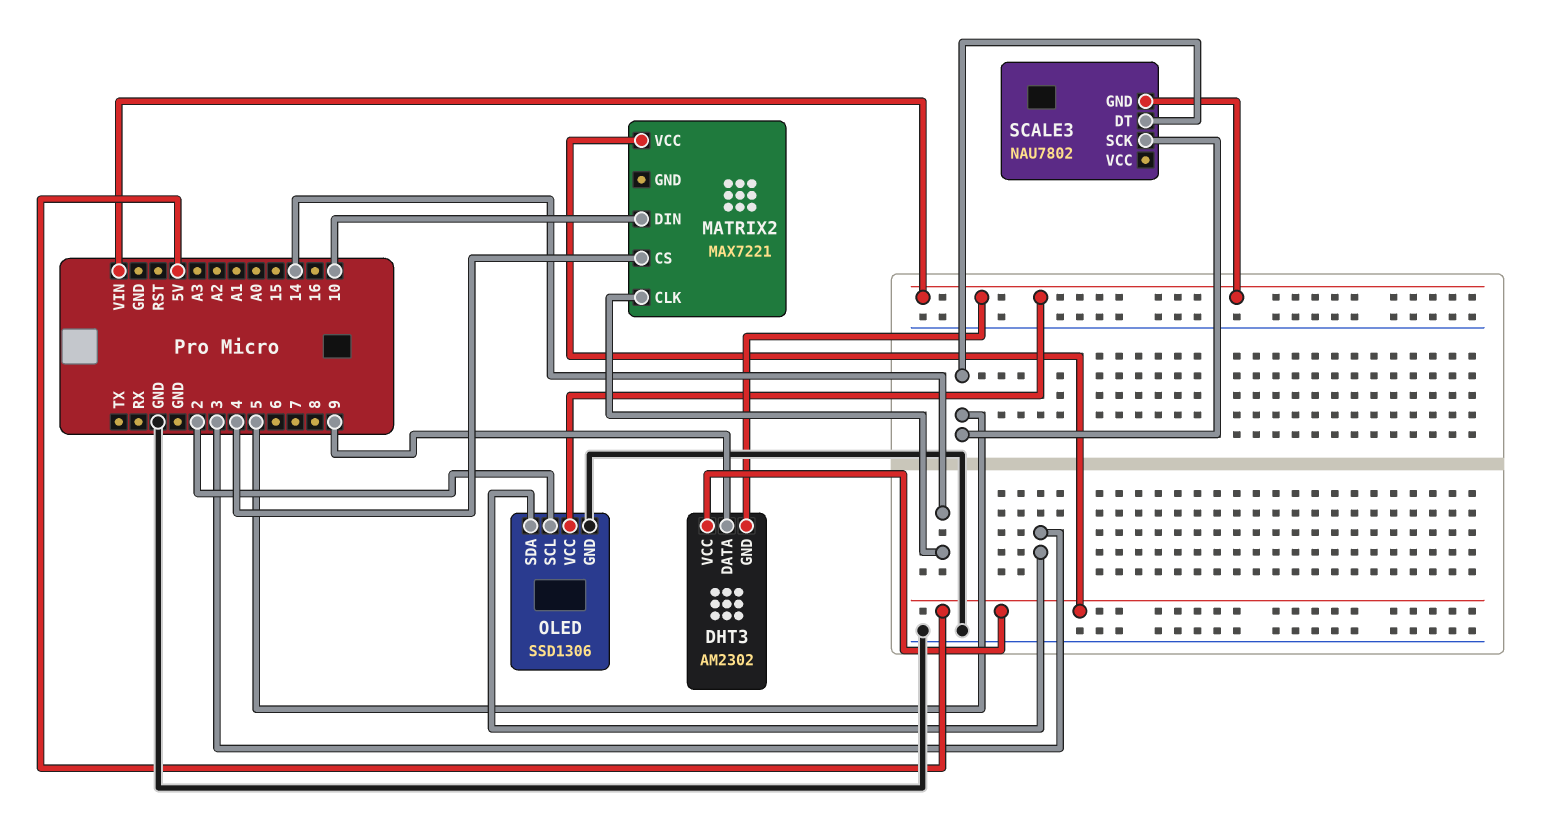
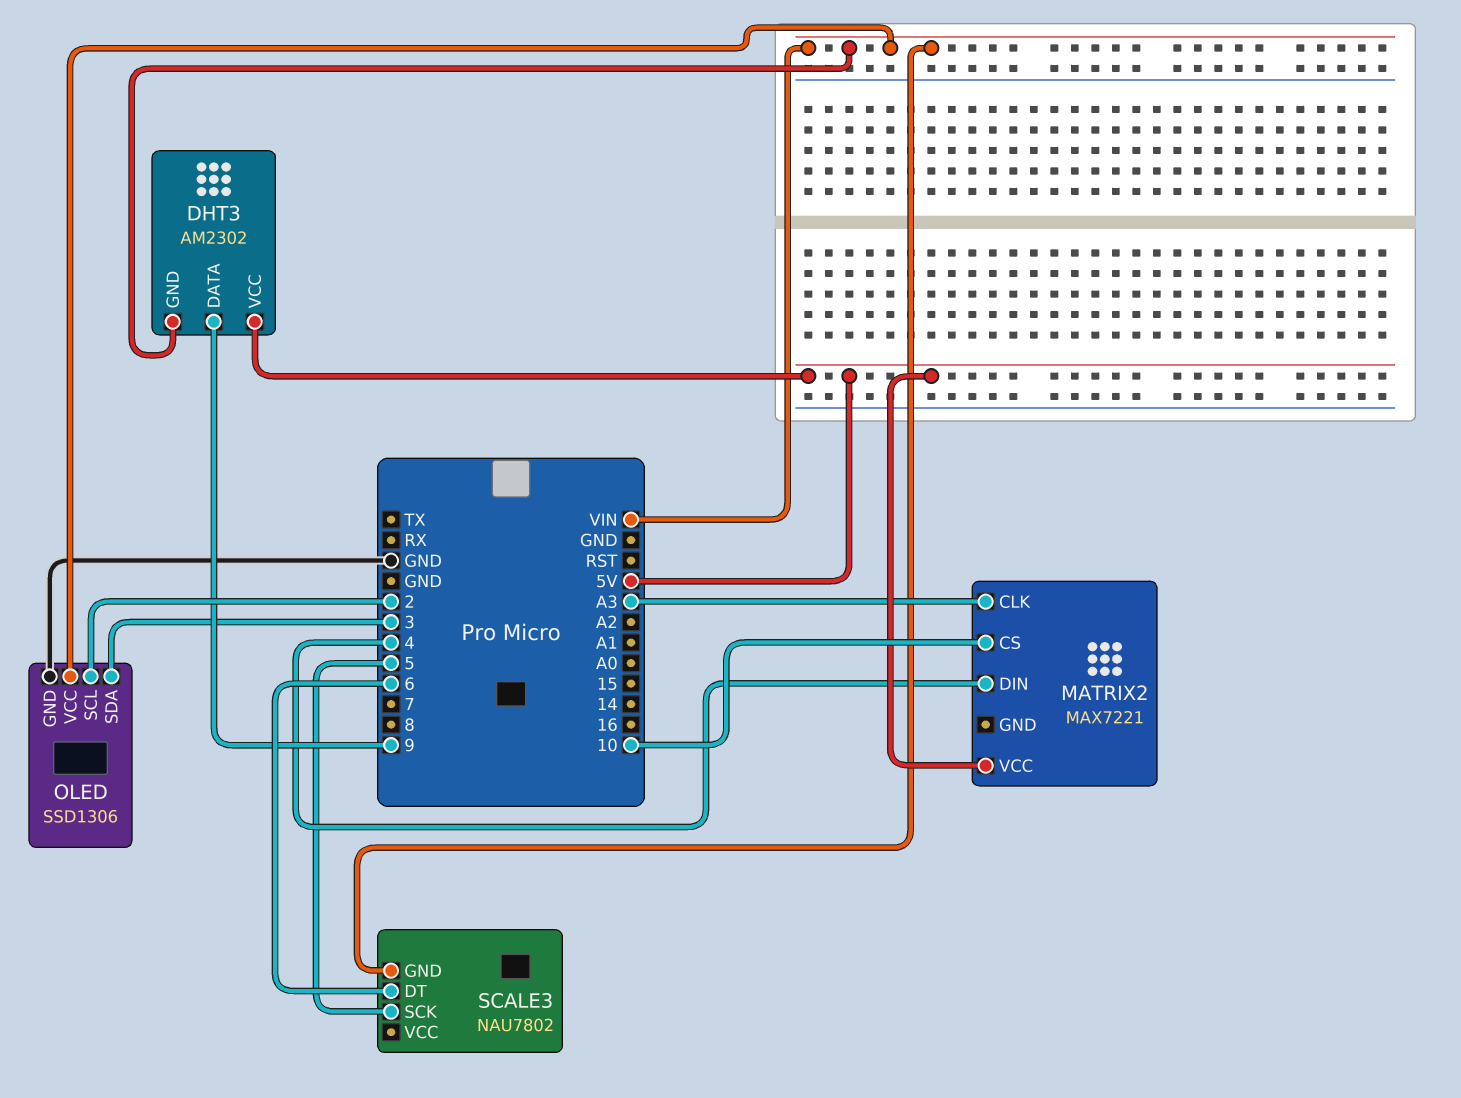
MATRIX2 pin CLK: 14 -> A3
MATRIX2 pin CS: 4 -> 10
MATRIX2 pin DIN: 10 -> 4
SCALE3 pin DT: 5 -> 6

